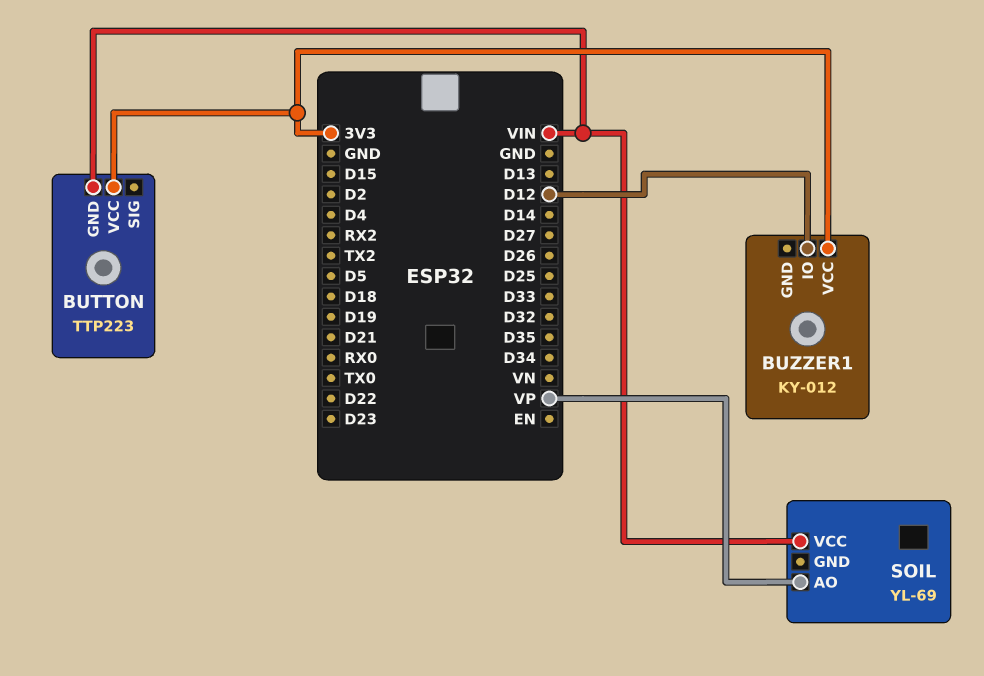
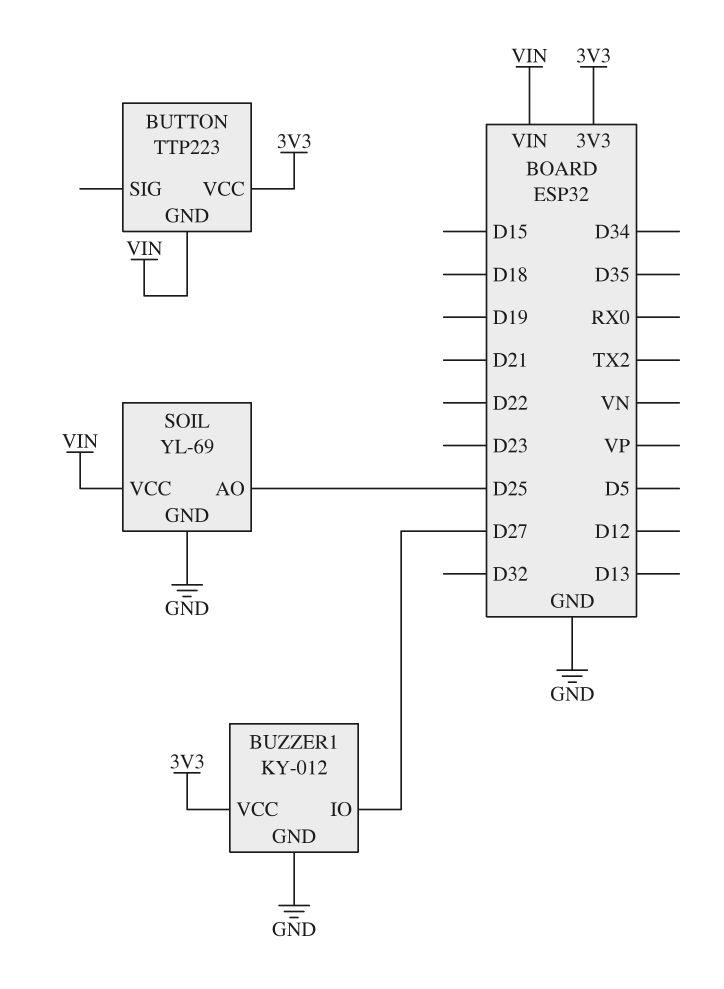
BUZZER1 pin GND: none -> GND
BUZZER1 pin IO: D12 -> D27
SOIL pin AO: VP -> D25
SOIL pin GND: none -> GND

